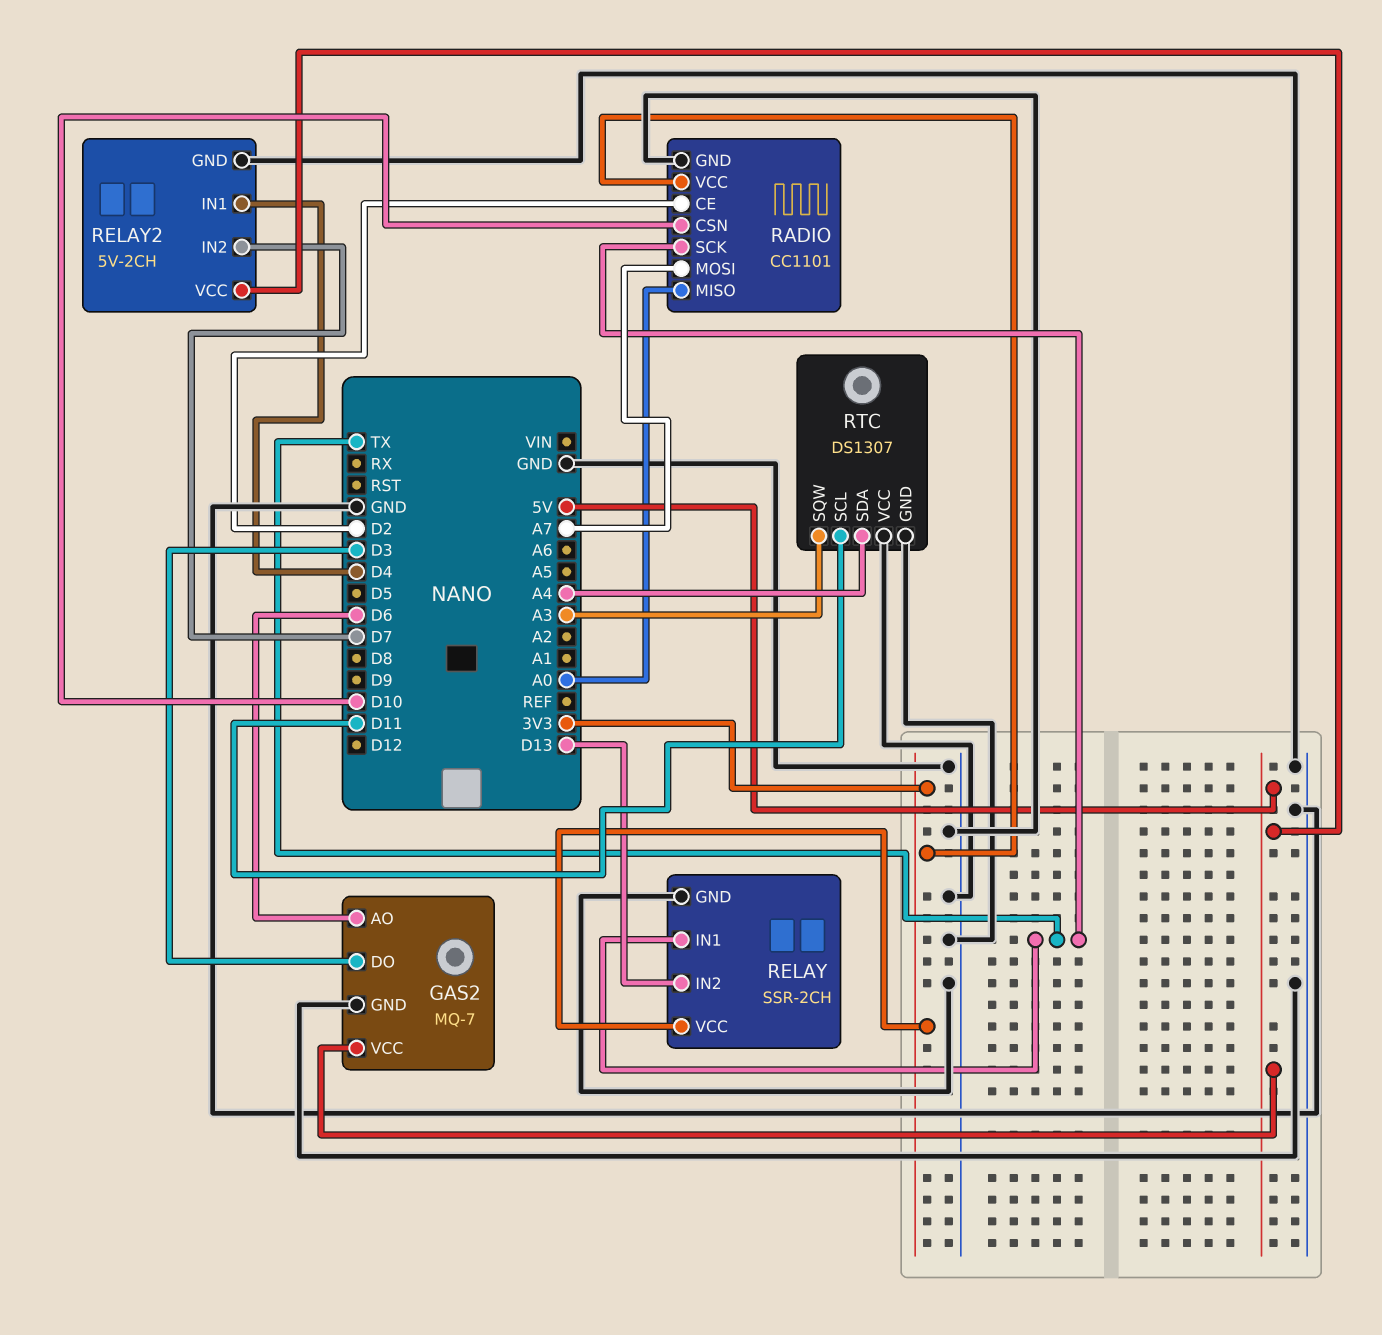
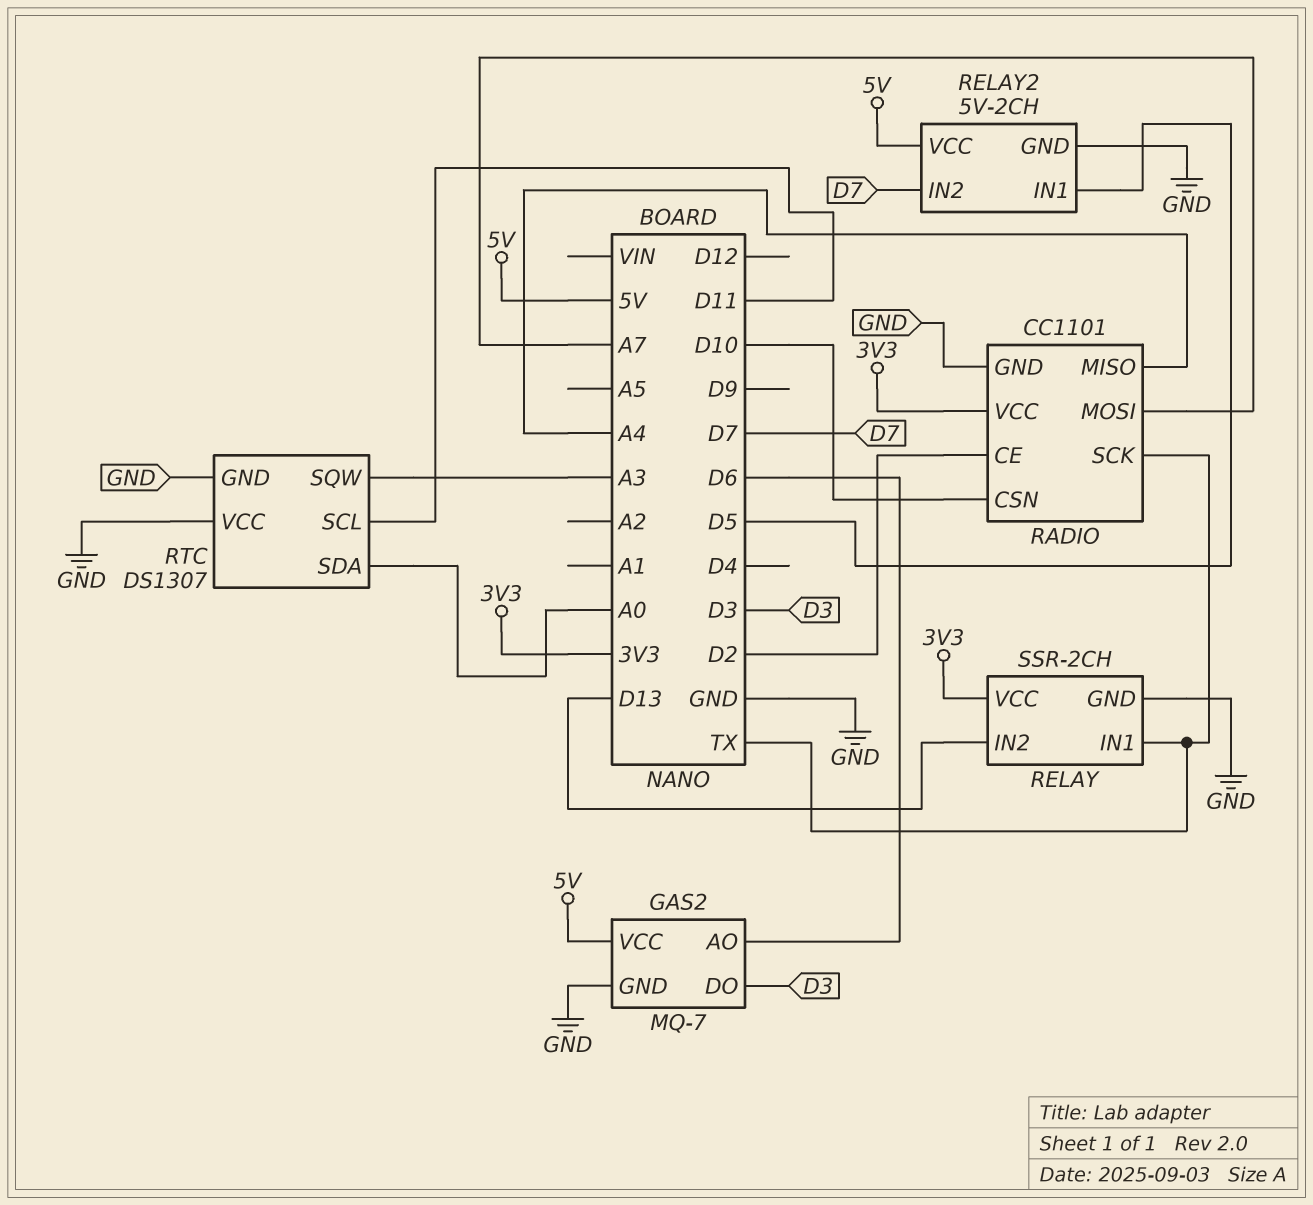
RADIO pin MISO: A0 -> A4
RELAY2 pin IN1: D4 -> D5
RTC pin SDA: A4 -> A0

